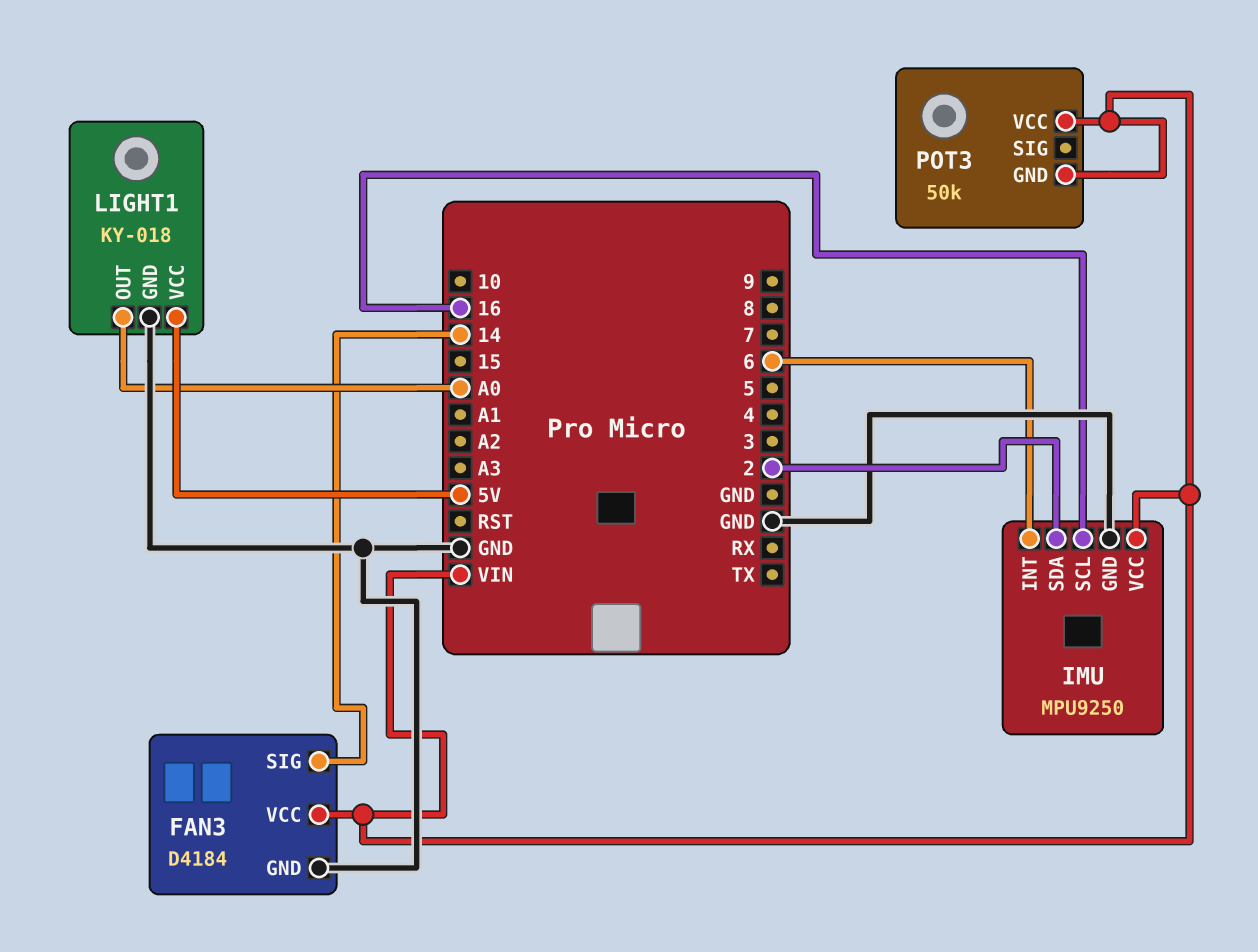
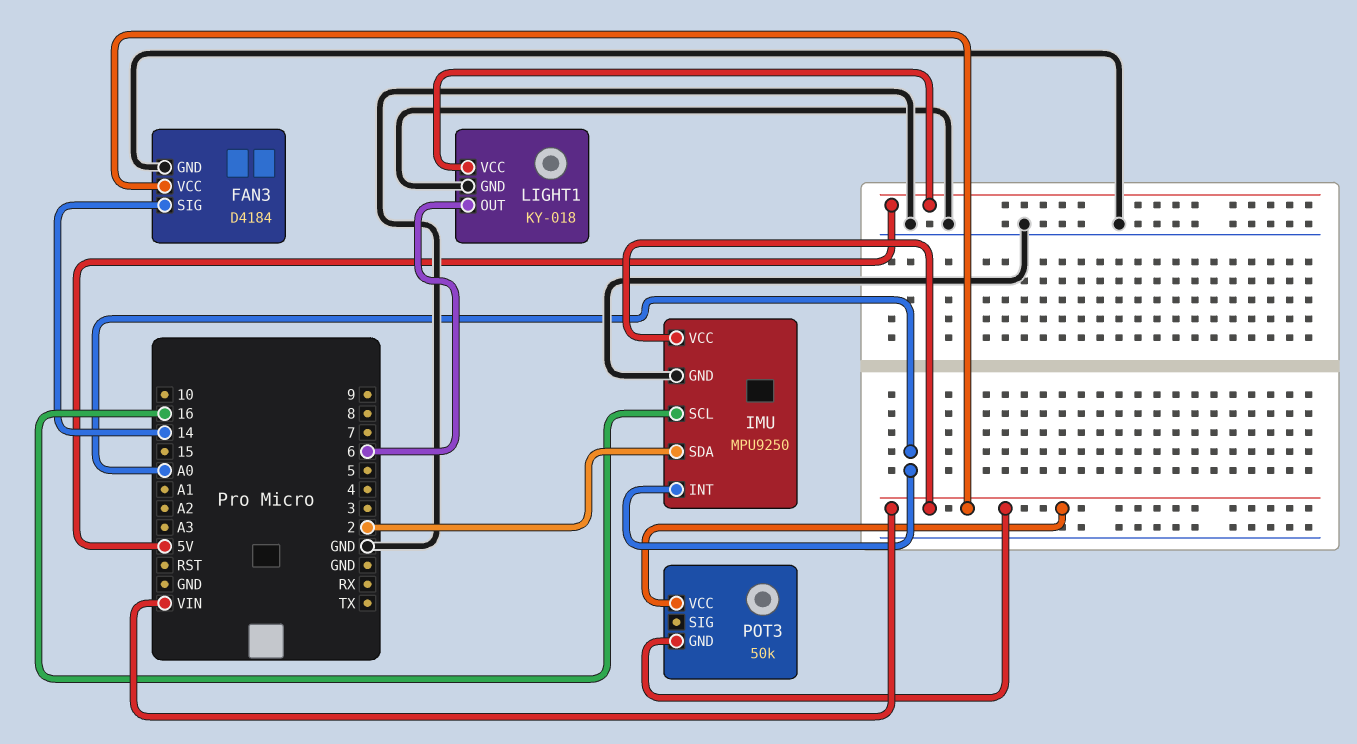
IMU pin INT: 6 -> A0
LIGHT1 pin OUT: A0 -> 6

